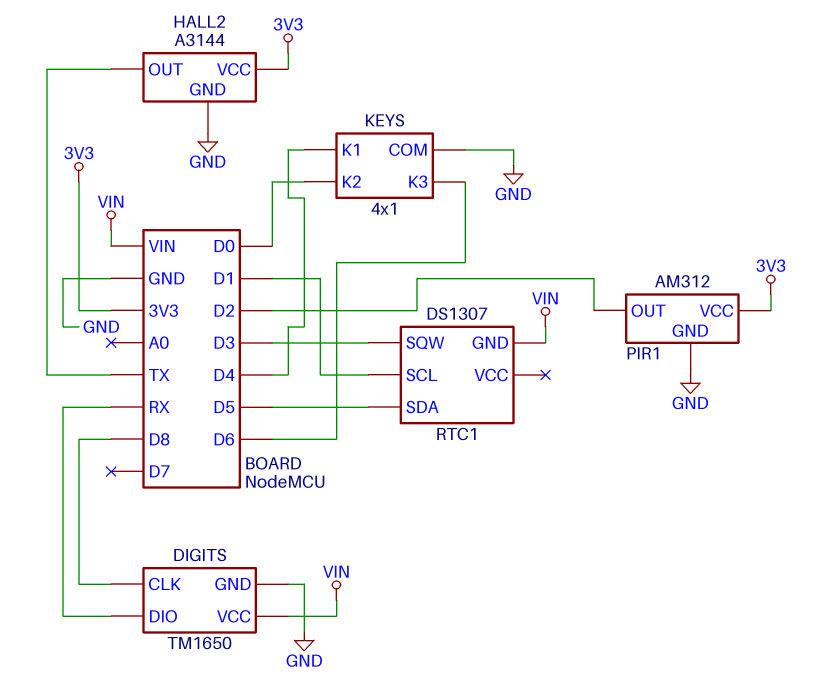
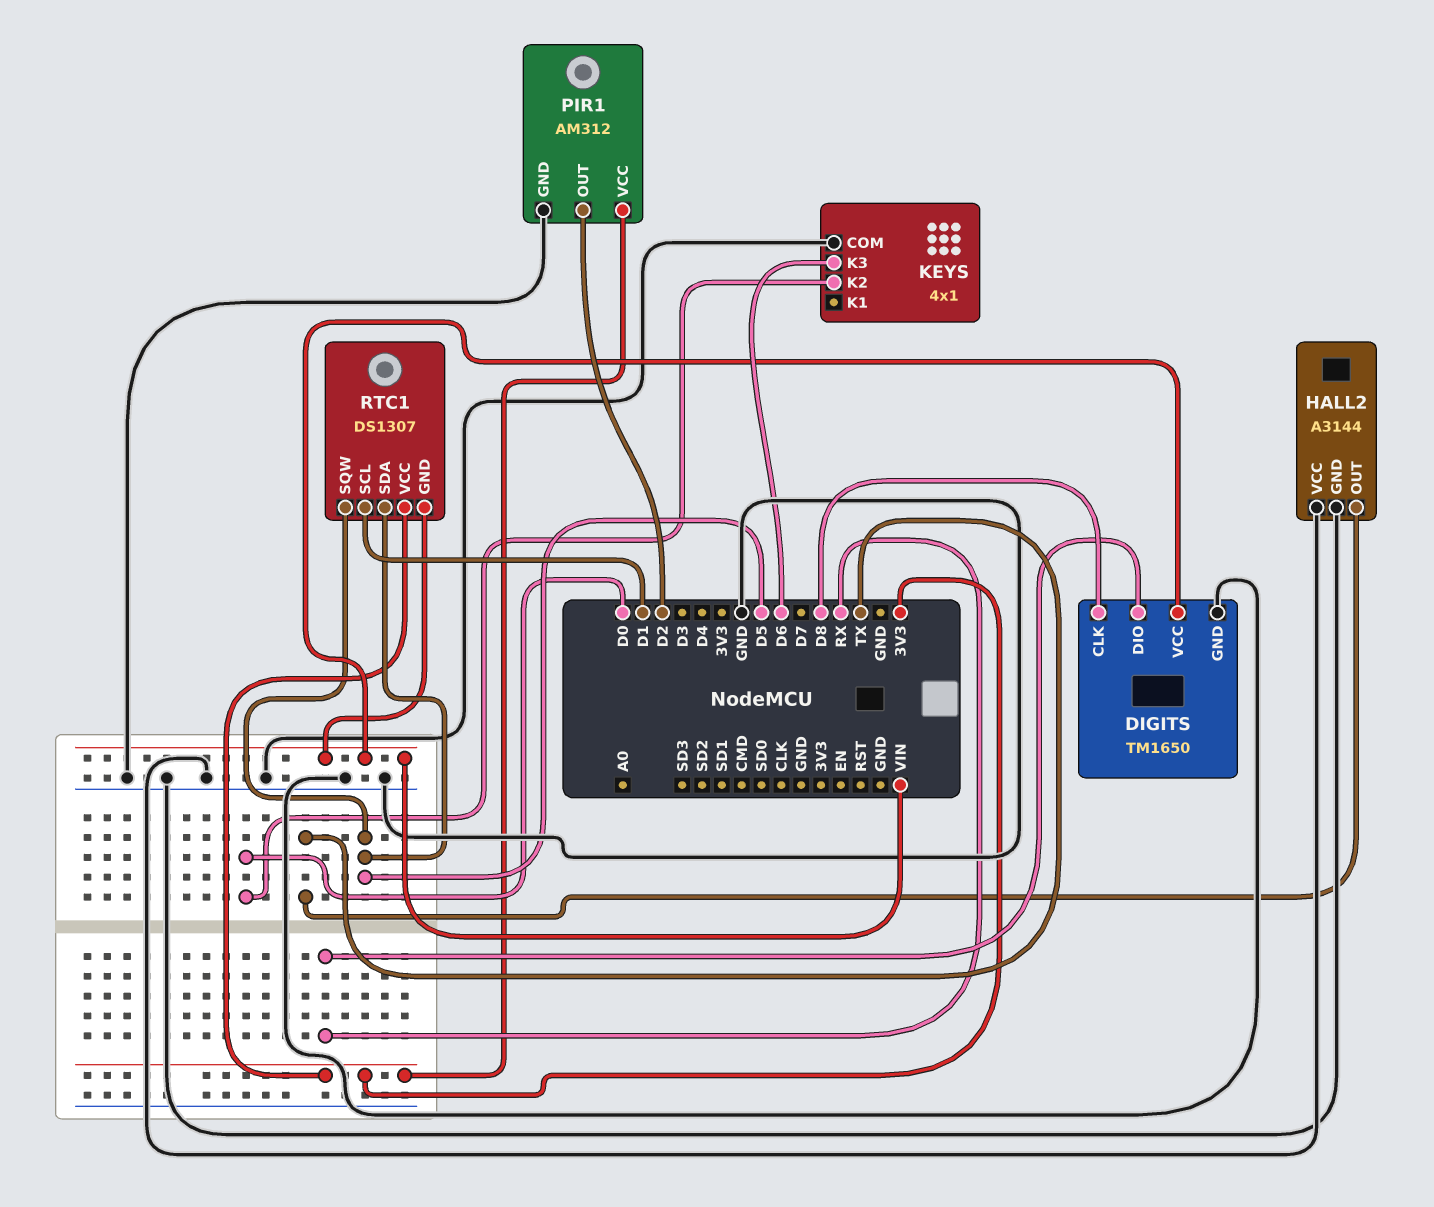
HALL2 pin VCC: 3V3 -> GND
KEYS pin K1: D4 -> none
RTC1 pin SQW: D3 -> D5
RTC1 pin VCC: none -> 3V3

